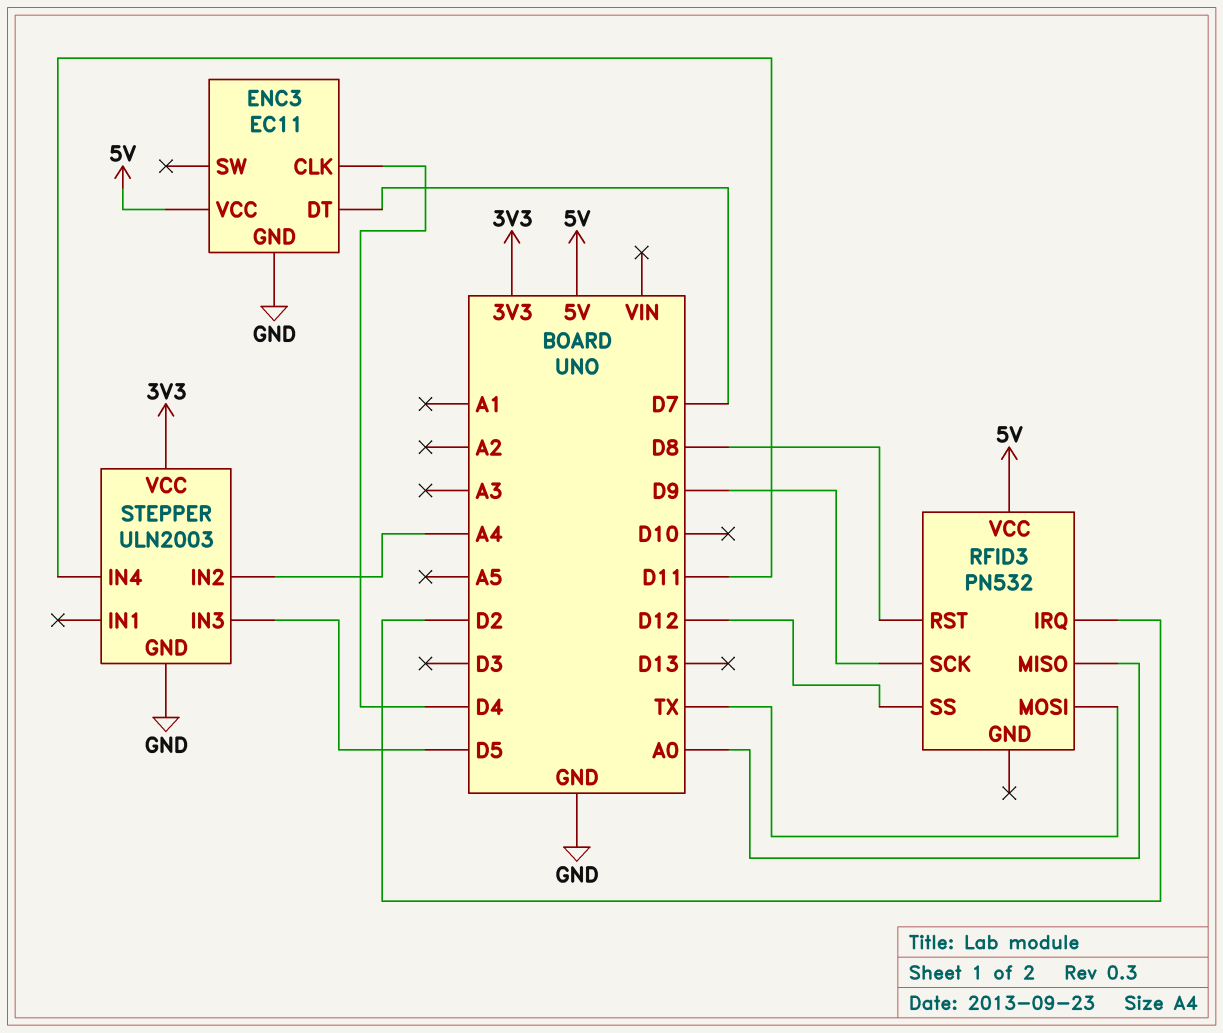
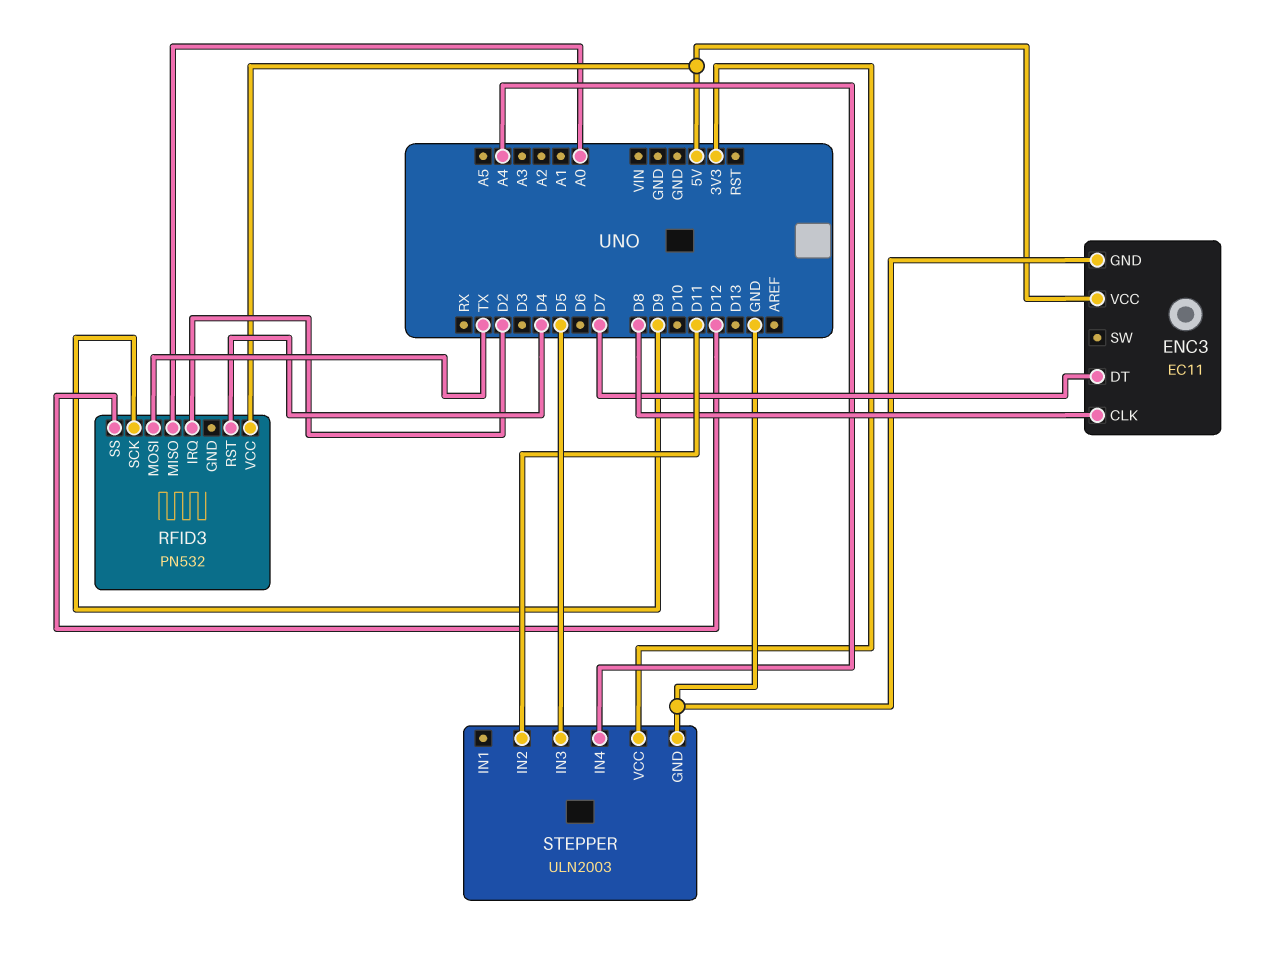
ENC3 pin CLK: D4 -> D8
RFID3 pin RST: D8 -> D4
STEPPER pin IN2: A4 -> D11
STEPPER pin IN4: D11 -> A4

